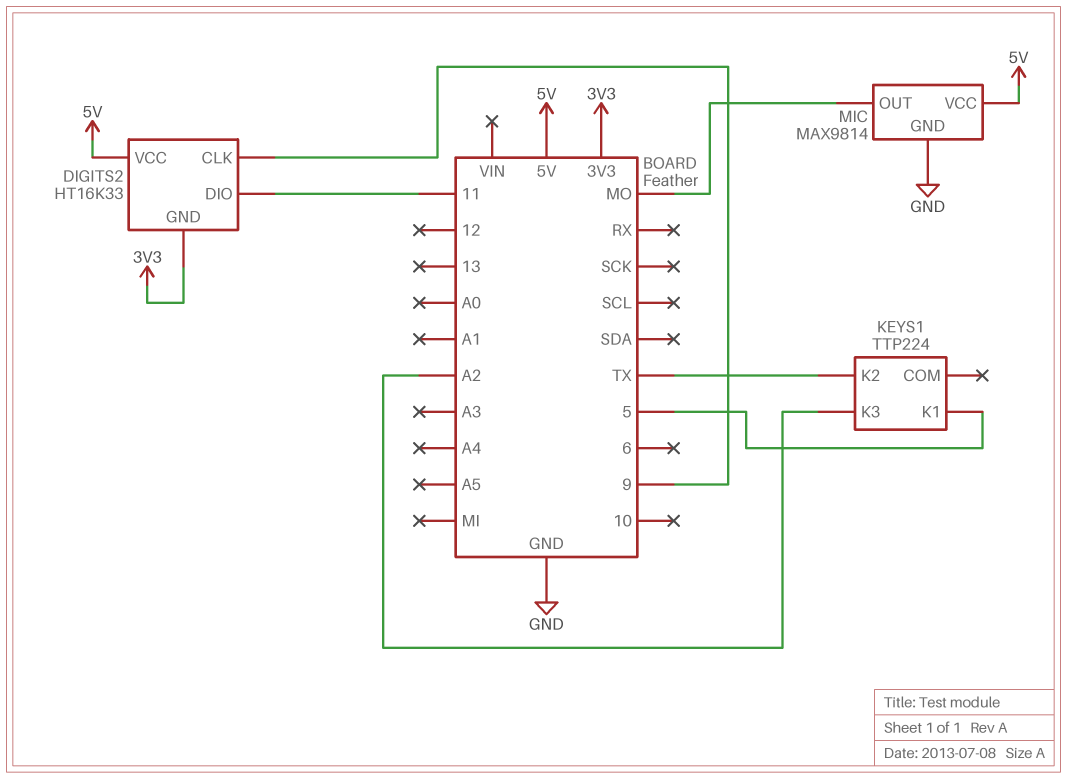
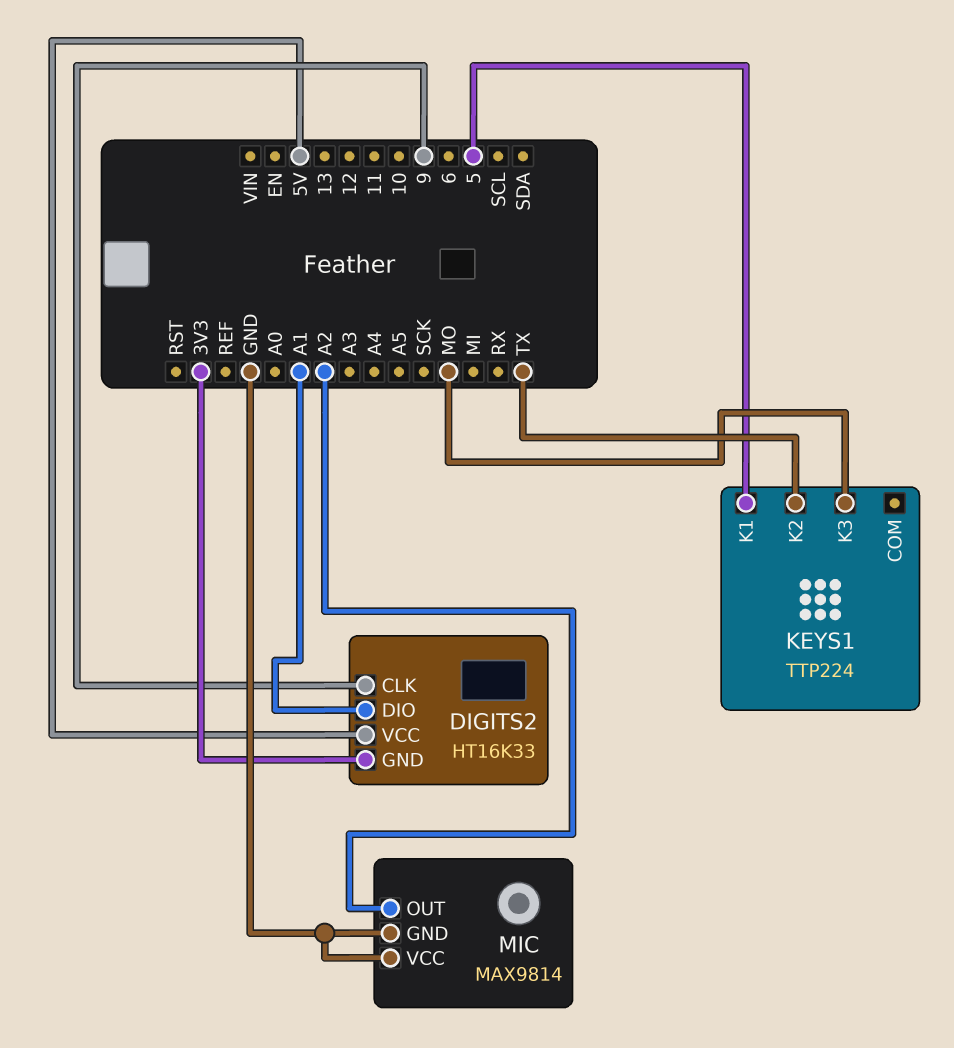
DIGITS2 pin DIO: 11 -> A1
KEYS1 pin K3: A2 -> MO
MIC pin OUT: MO -> A2
MIC pin VCC: 5V -> GND

